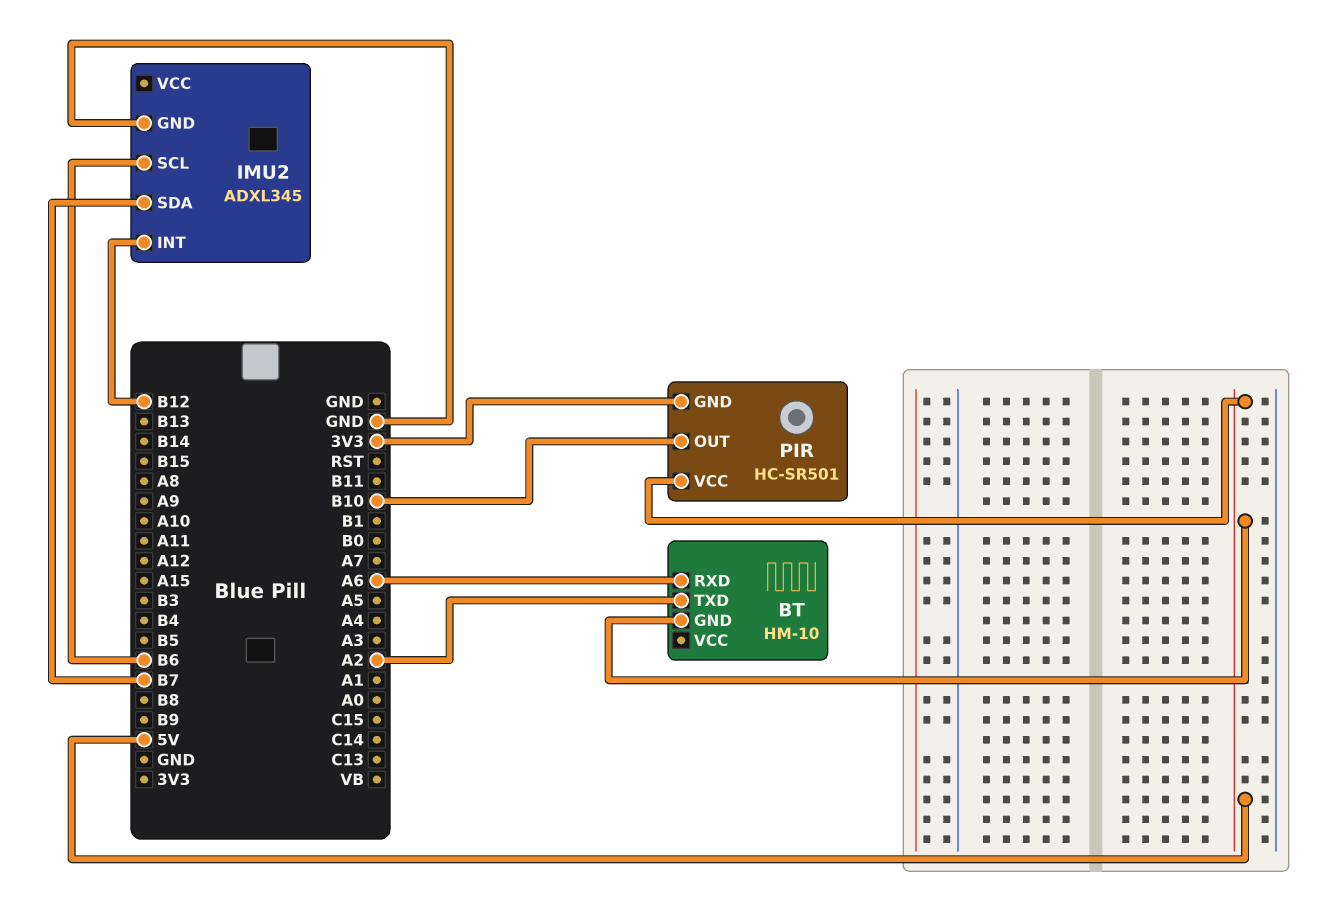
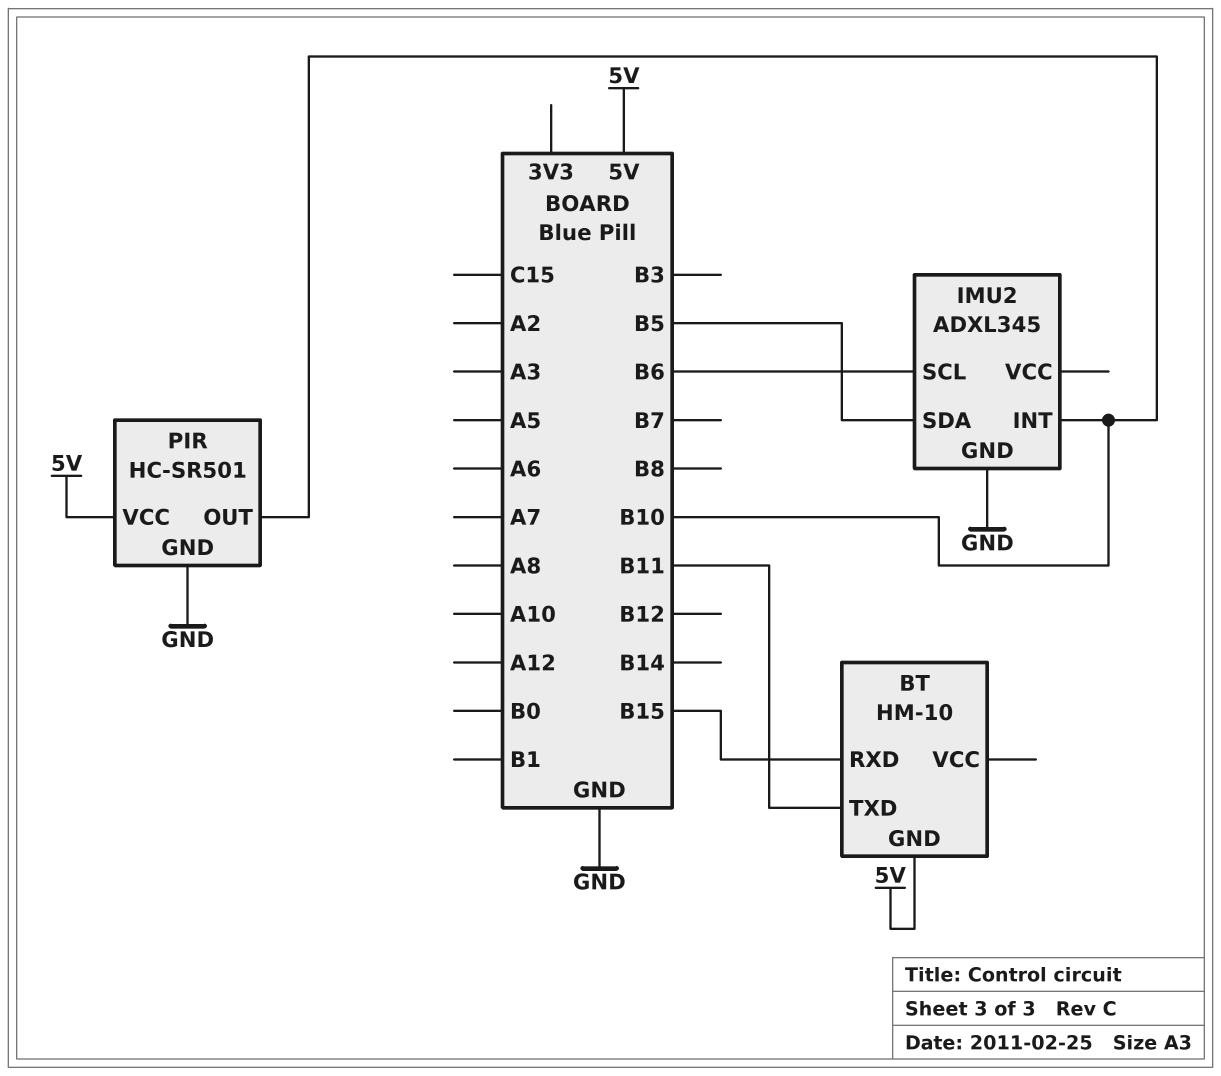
BT pin RXD: A6 -> B15
BT pin TXD: A2 -> B11
IMU2 pin INT: B12 -> B10
IMU2 pin SDA: B7 -> B5
PIR pin GND: 3V3 -> GND

